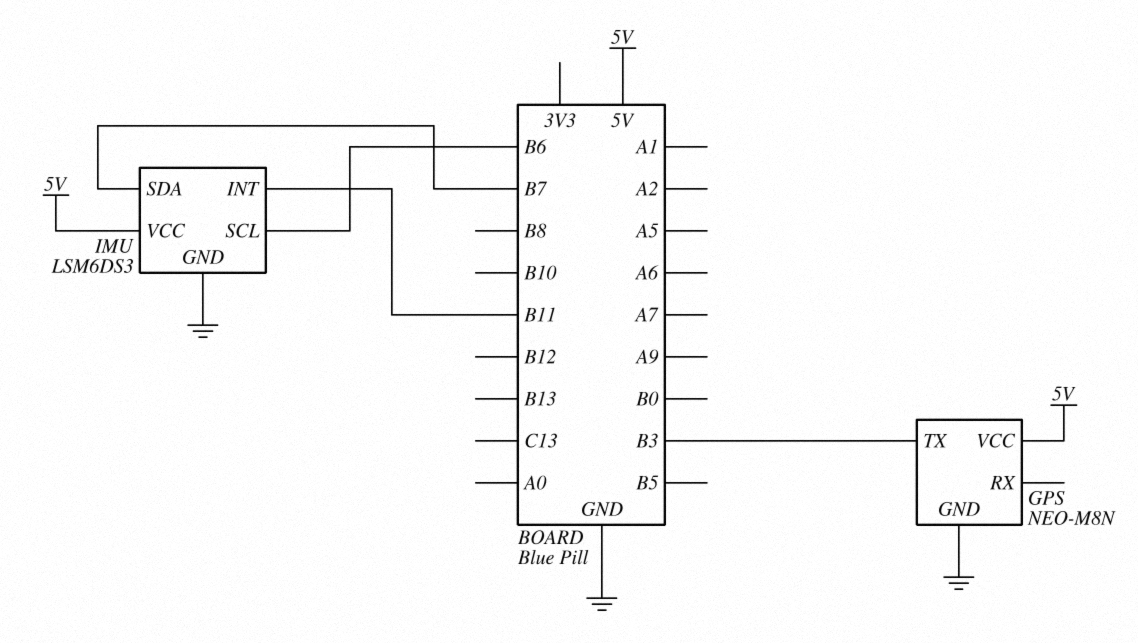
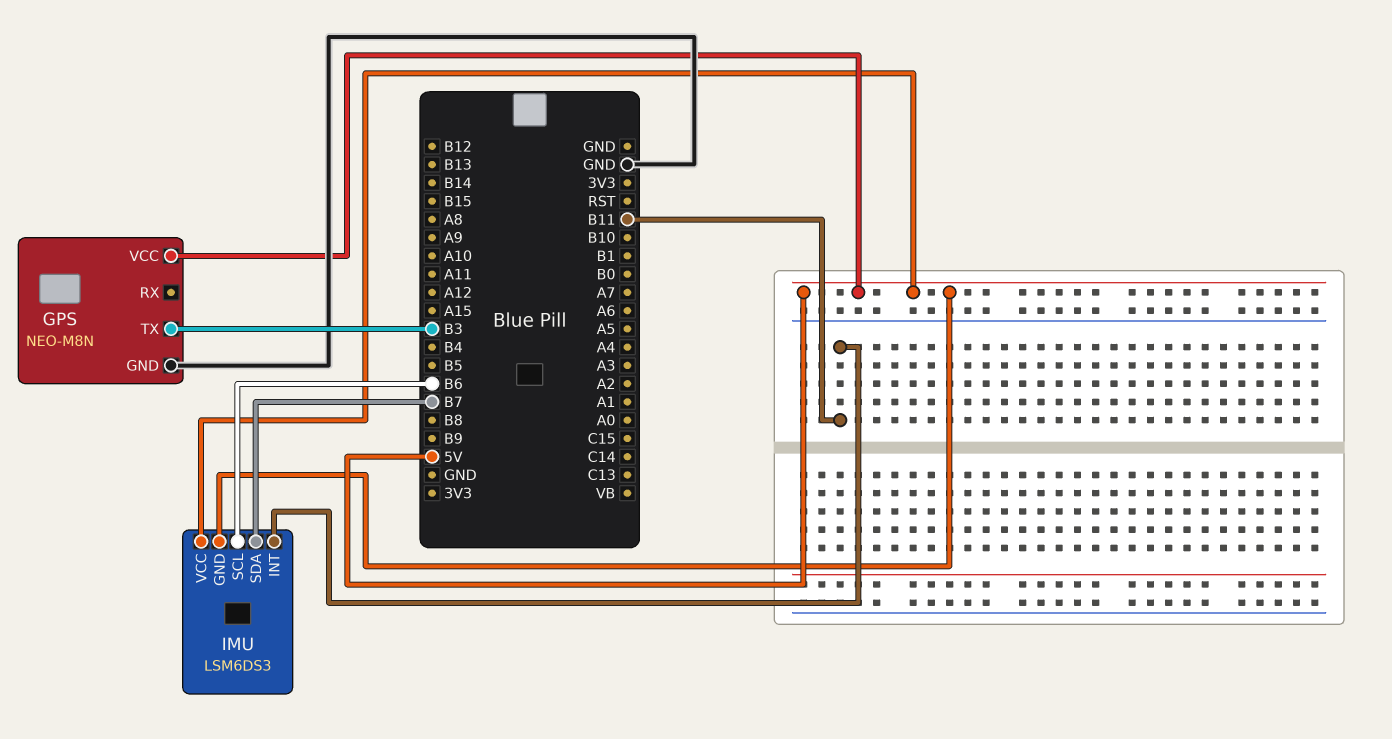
IMU pin GND: GND -> 5V

